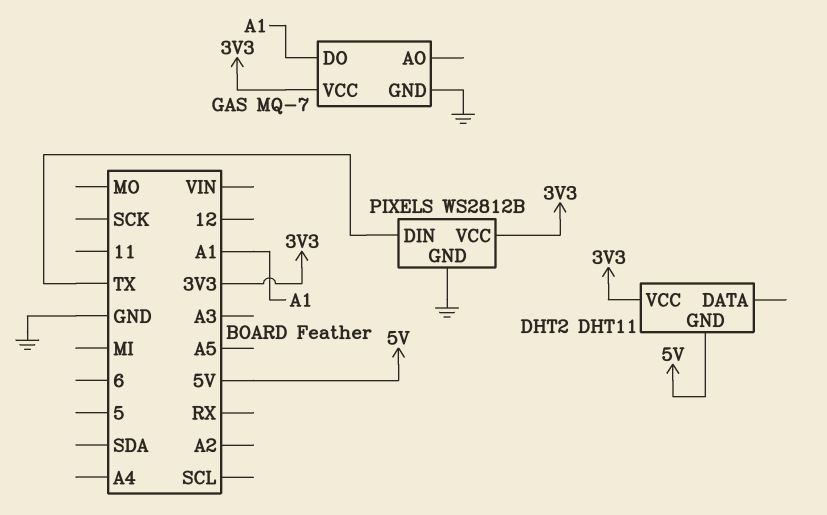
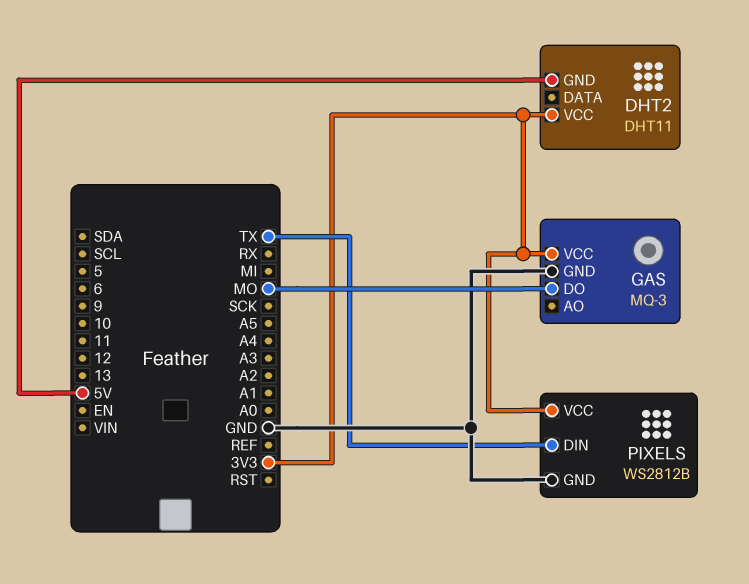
GAS: MQ-7 -> MQ-3
GAS pin DO: A1 -> MO

